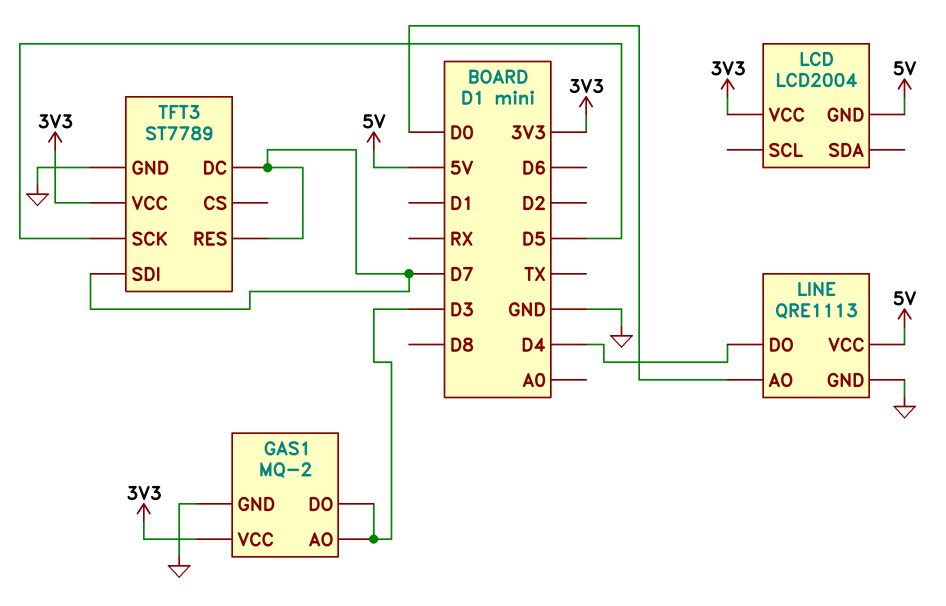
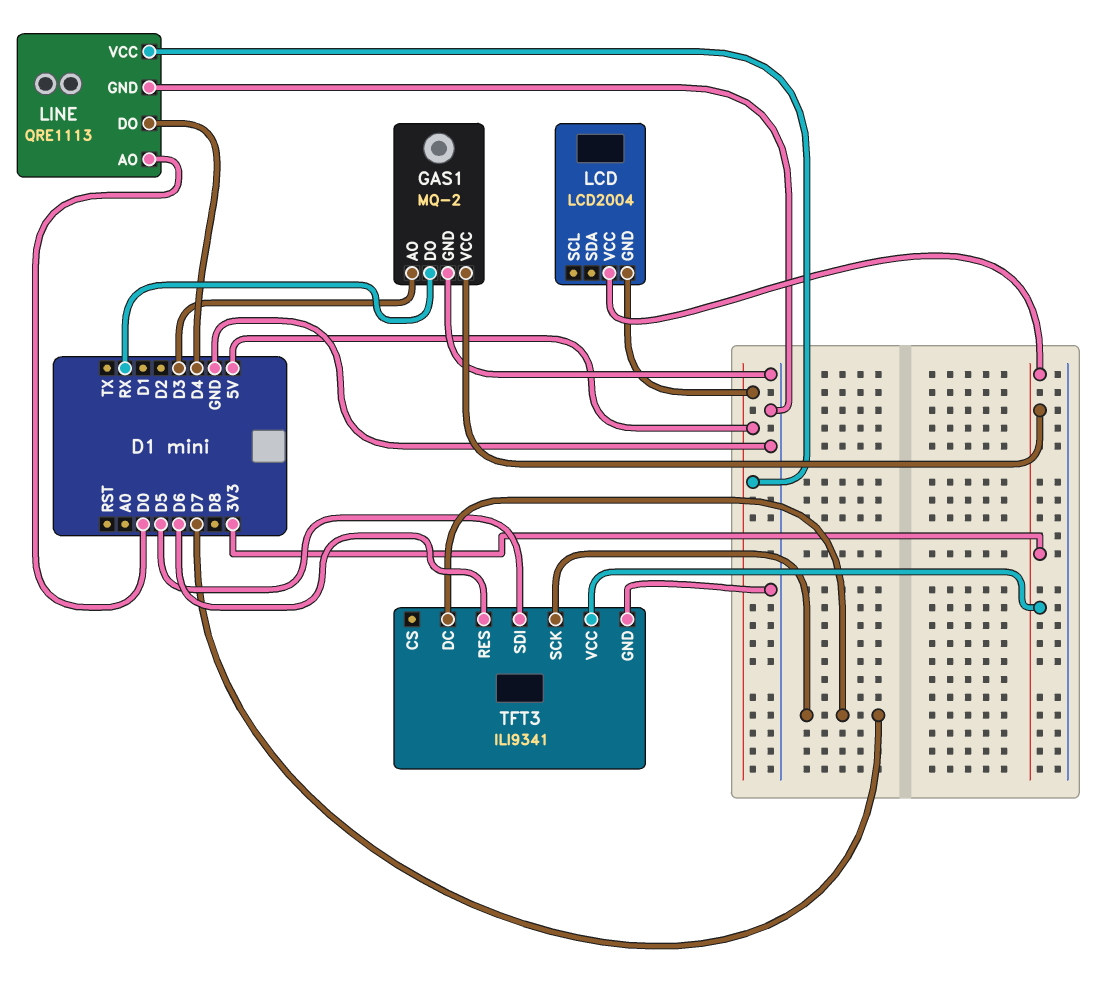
GAS1 pin DO: D3 -> RX
TFT3: ST7789 -> ILI9341
TFT3 pin RES: D7 -> D6
TFT3 pin SCK: D5 -> D7
TFT3 pin SDI: D7 -> D5

